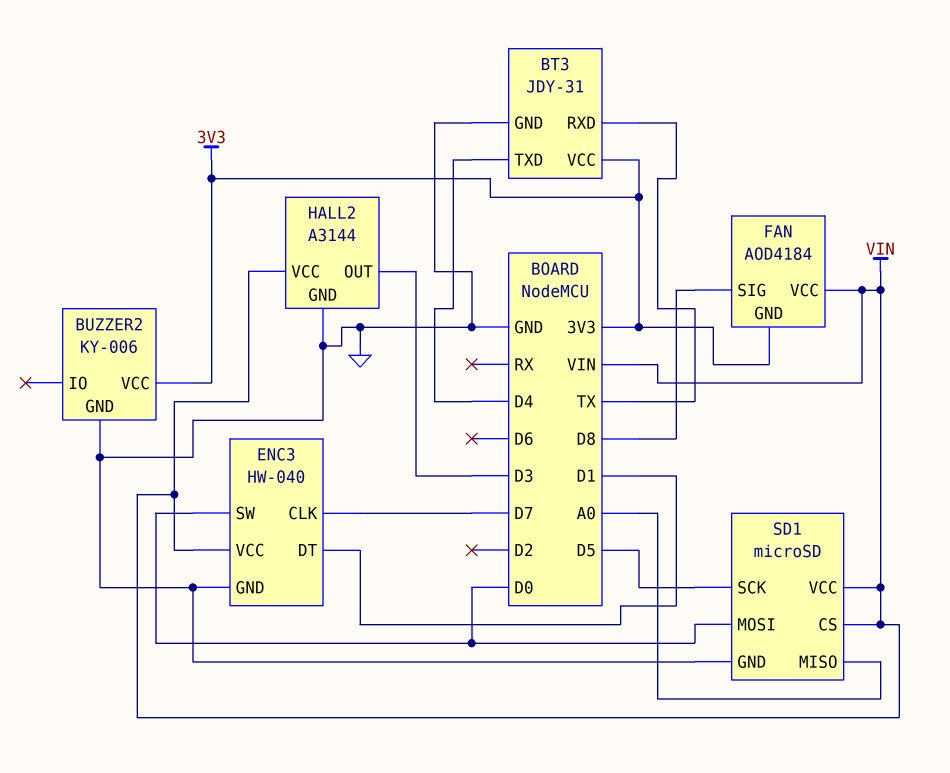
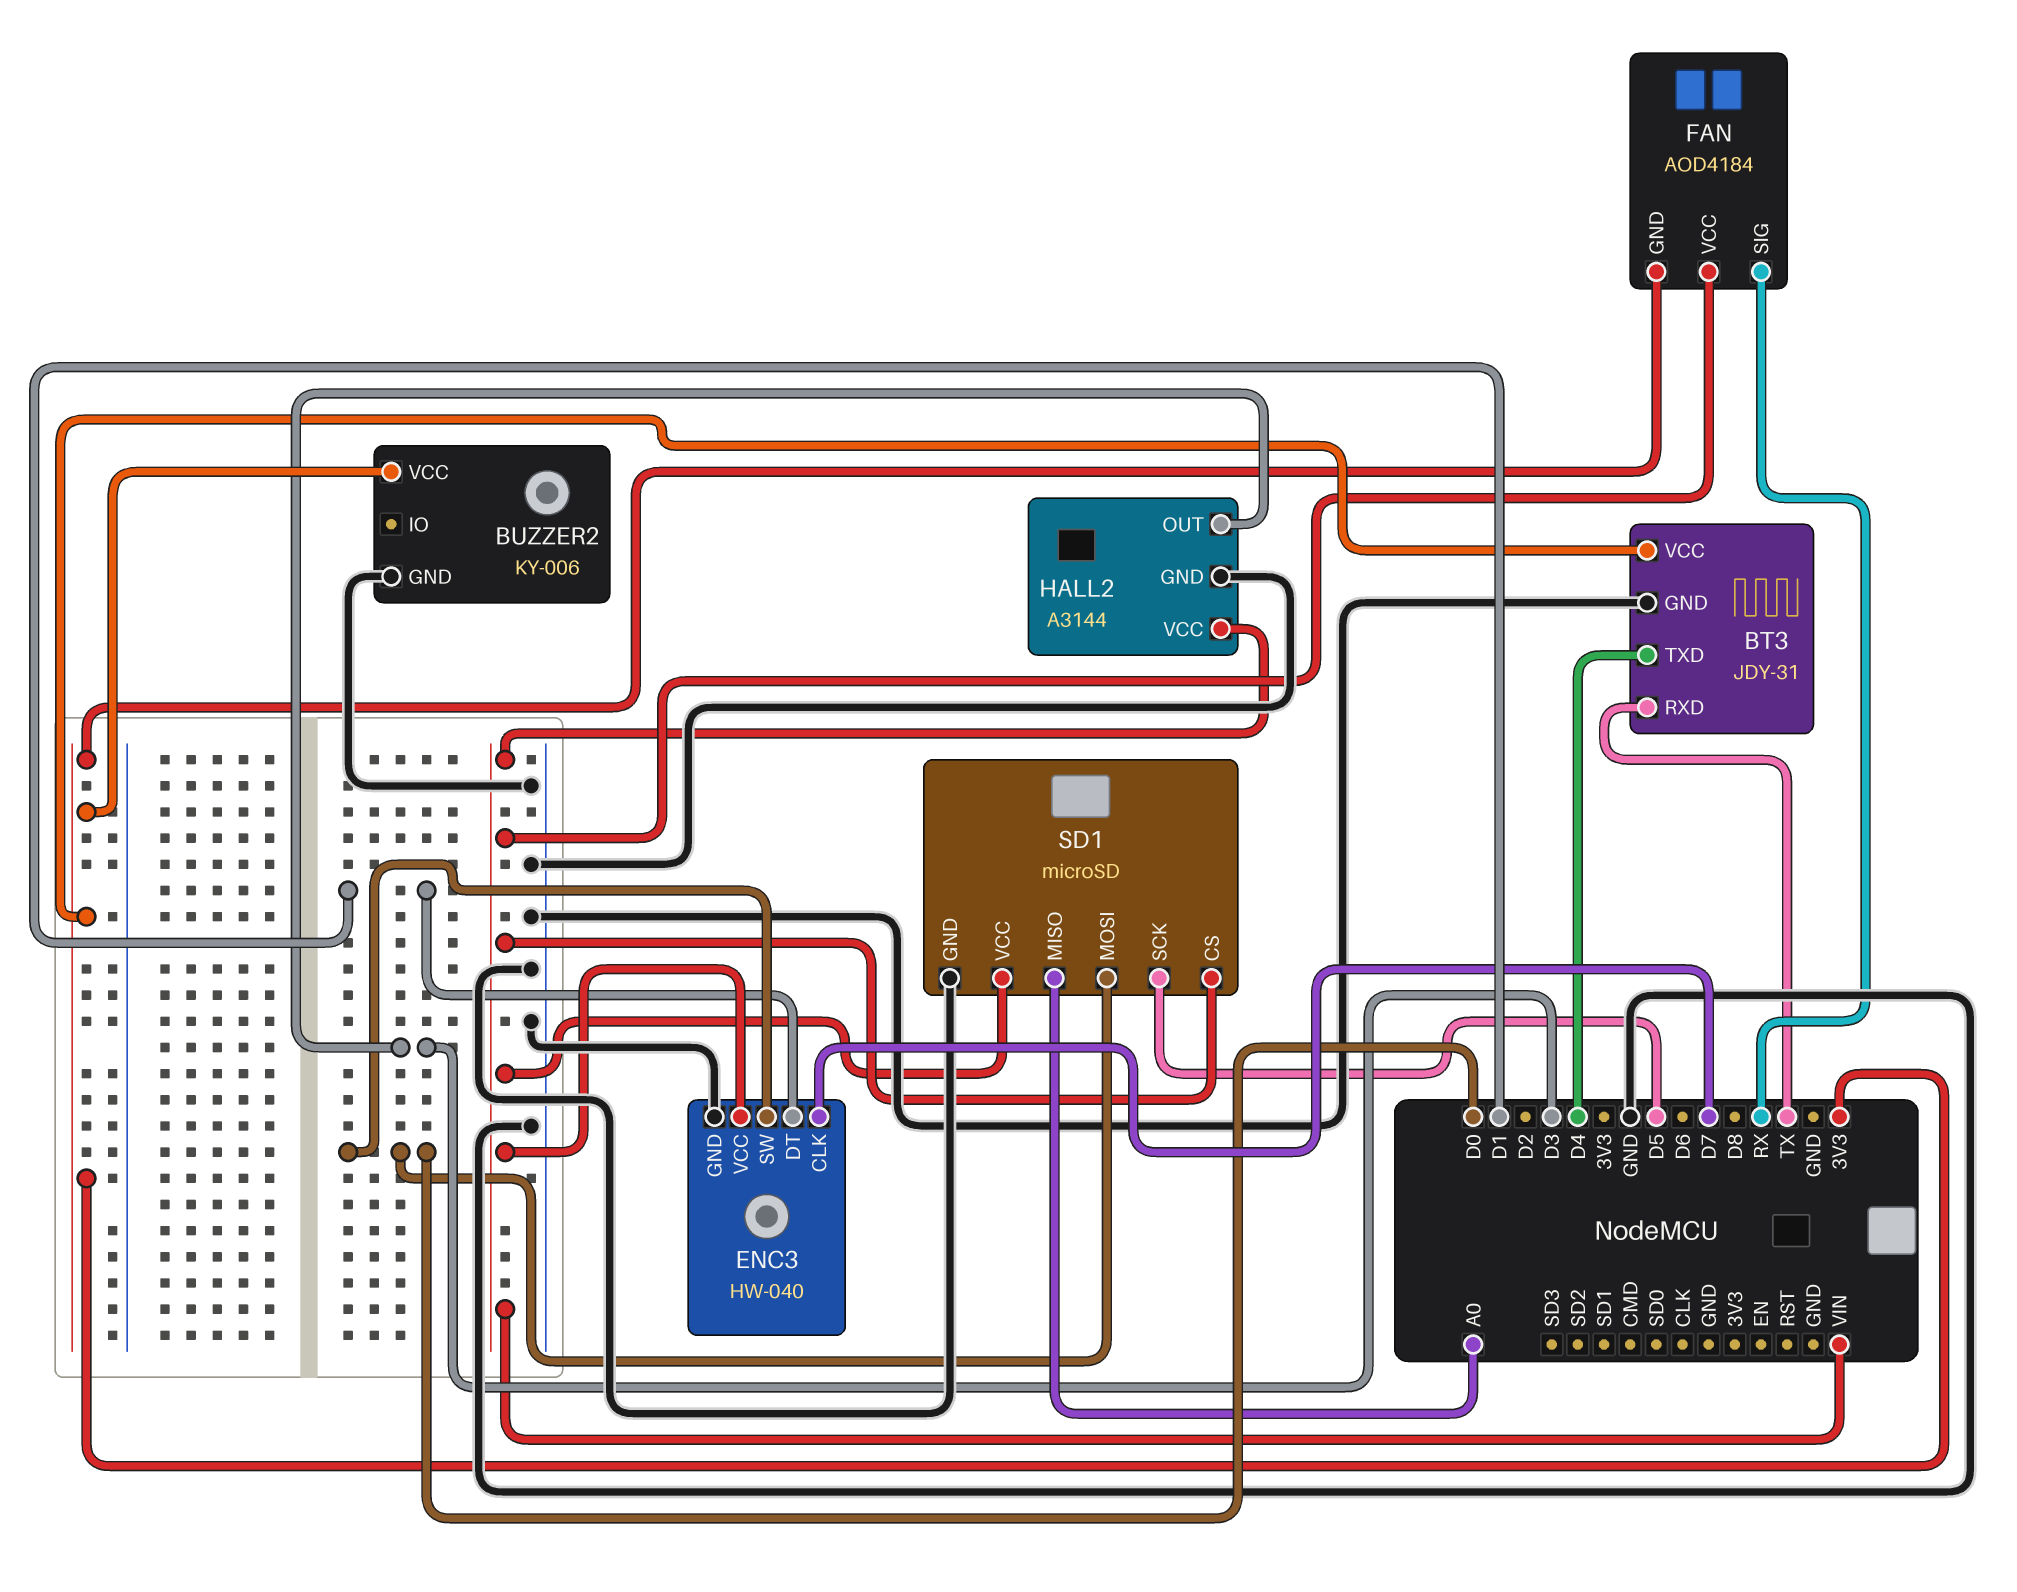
FAN pin SIG: D8 -> RX

